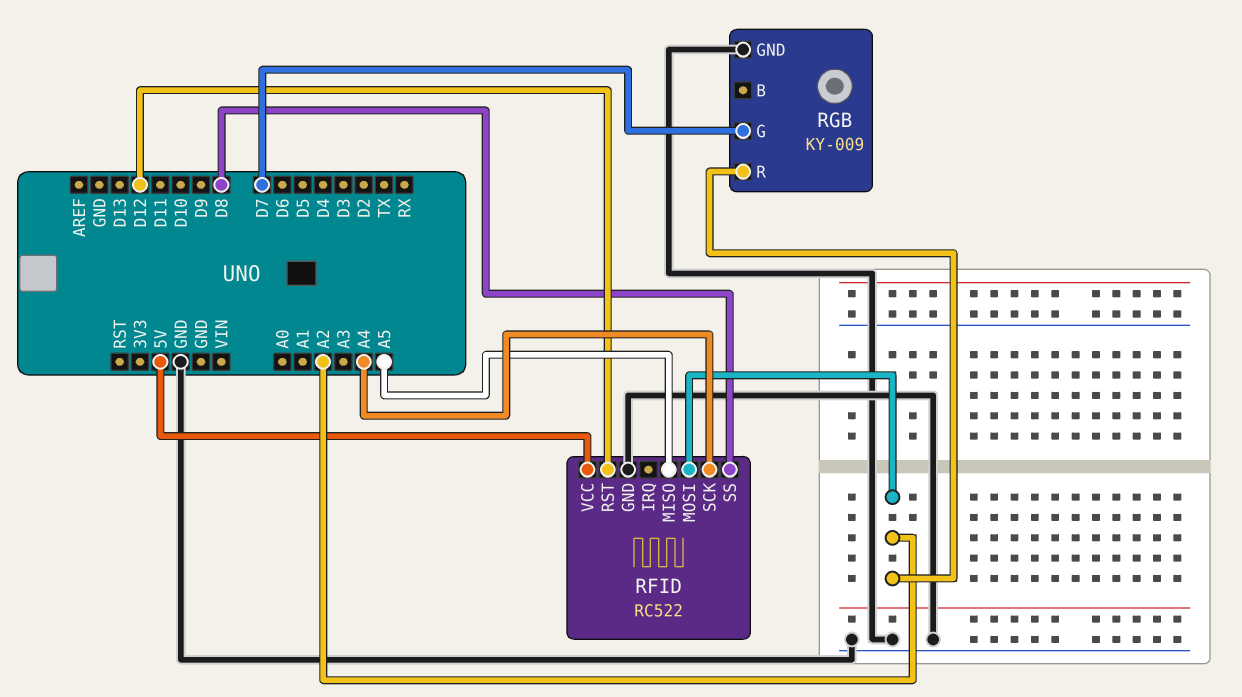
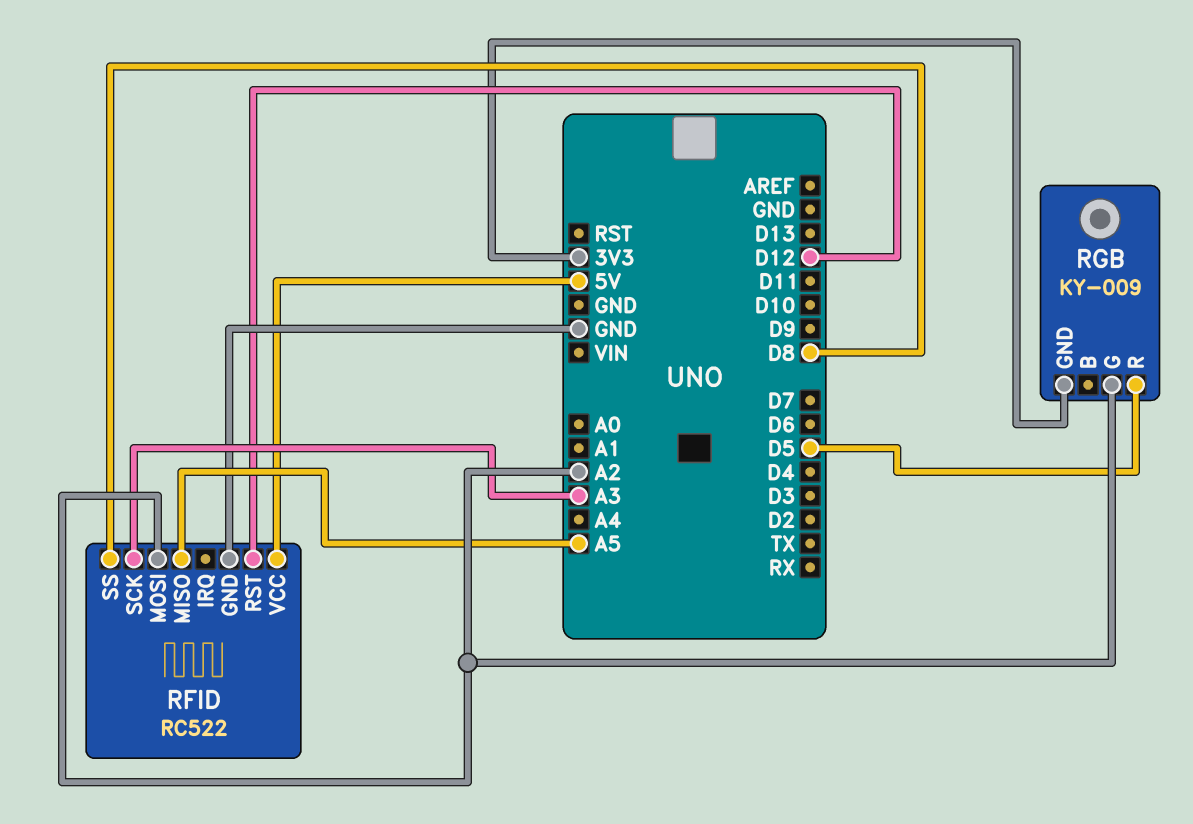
RFID pin SCK: A4 -> A3
RGB pin G: D7 -> A2
RGB pin GND: GND -> 3V3
RGB pin R: A2 -> D5

